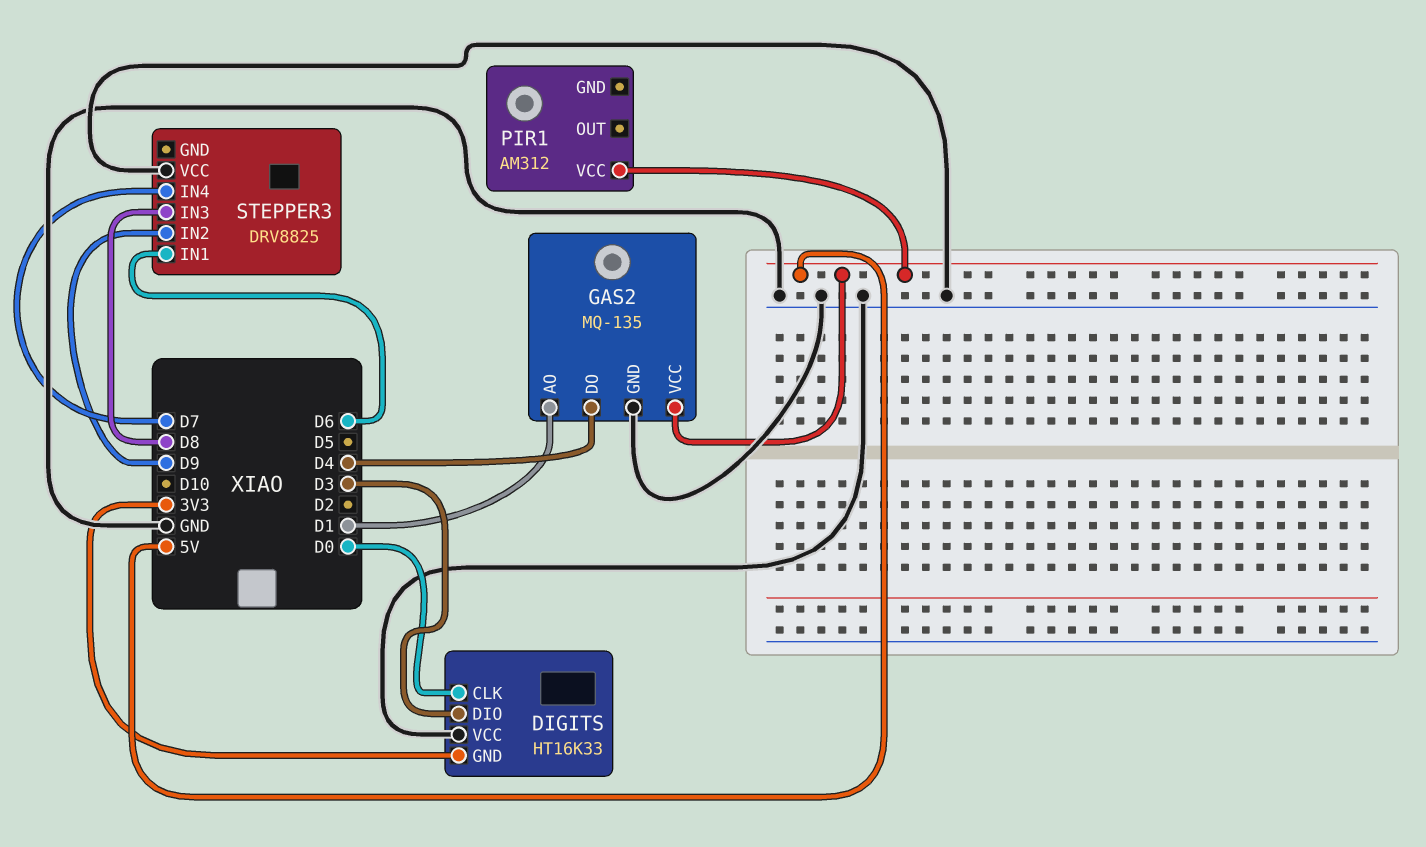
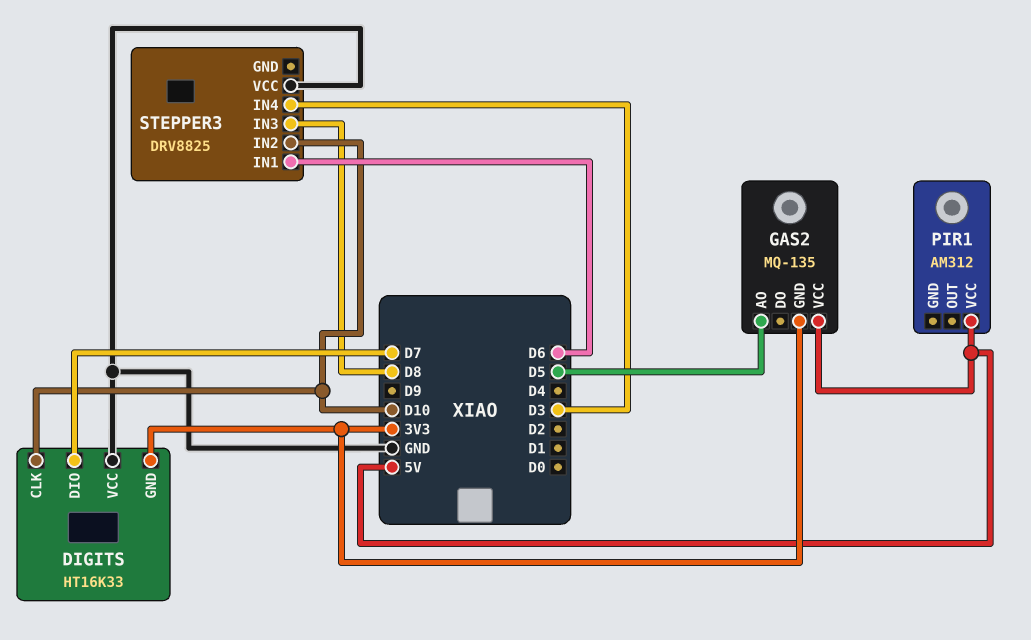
DIGITS pin CLK: D0 -> D10
DIGITS pin DIO: D3 -> D7
GAS2 pin AO: D1 -> D5
GAS2 pin DO: D4 -> none
GAS2 pin GND: GND -> 3V3
STEPPER3 pin IN2: D9 -> D10
STEPPER3 pin IN4: D7 -> D3

